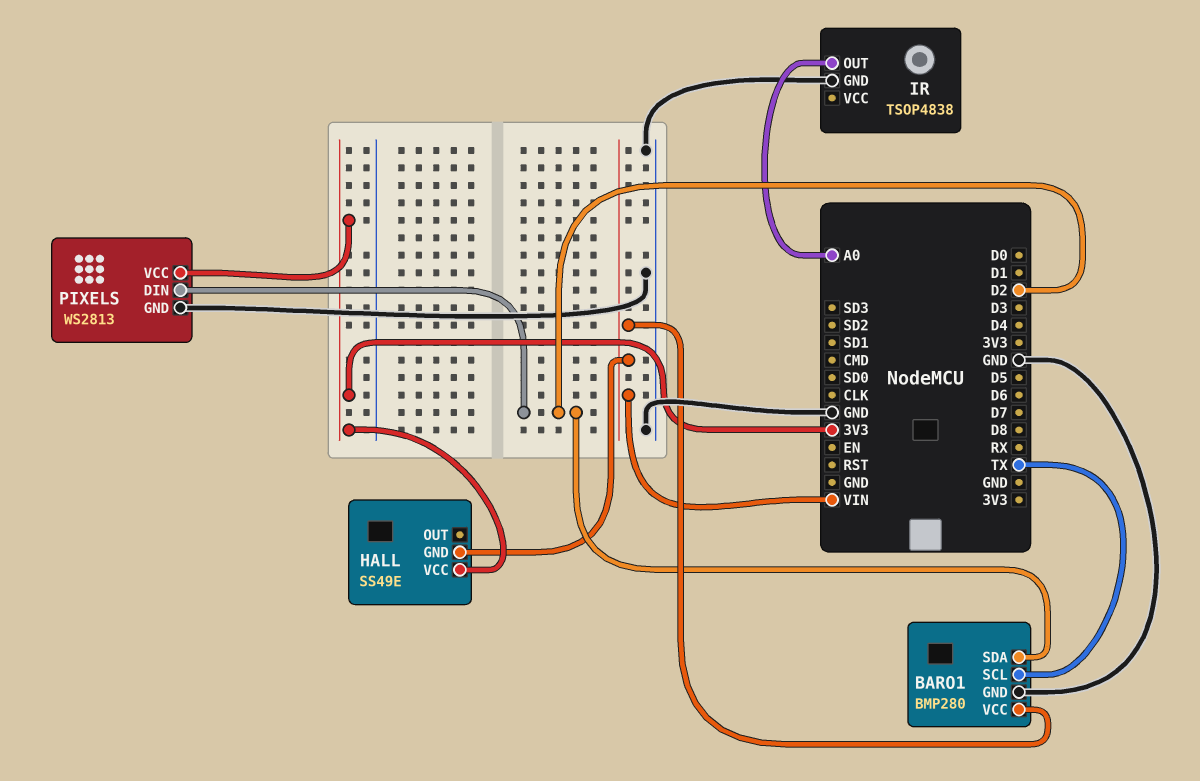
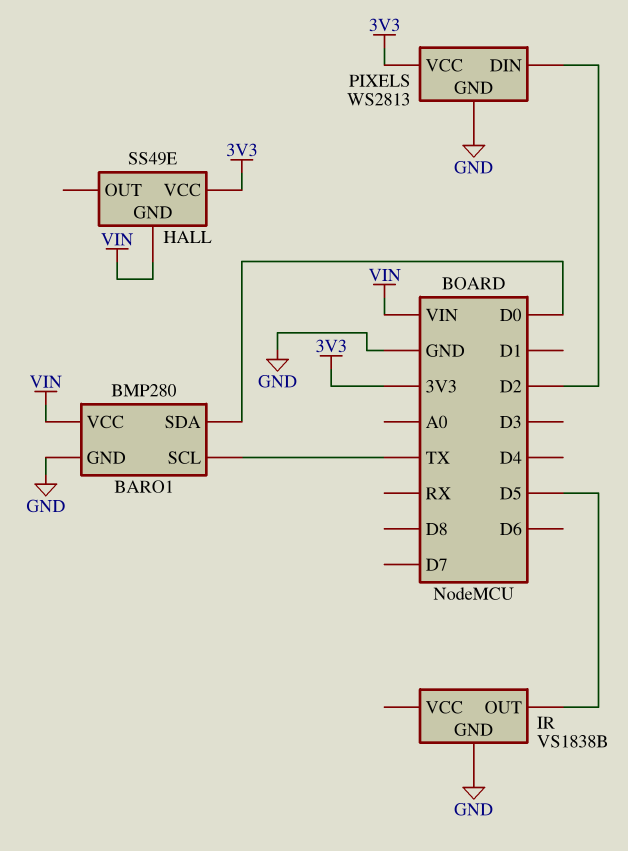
BARO1 pin SDA: D2 -> D0
IR: TSOP4838 -> VS1838B
IR pin OUT: A0 -> D5

